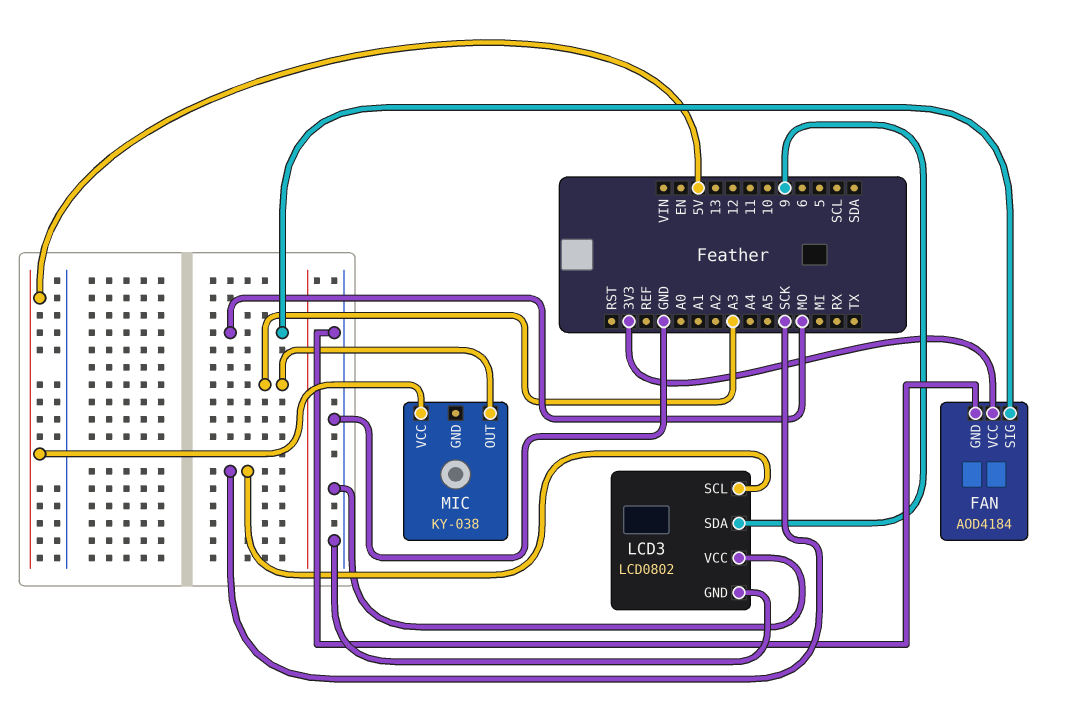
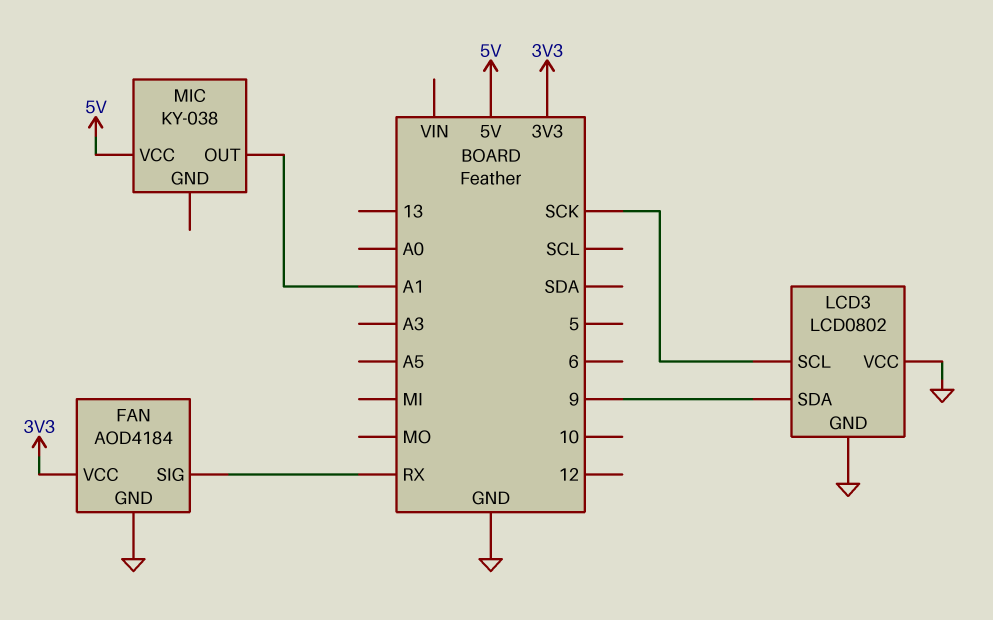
FAN pin SIG: MO -> RX
MIC pin OUT: A3 -> A1

